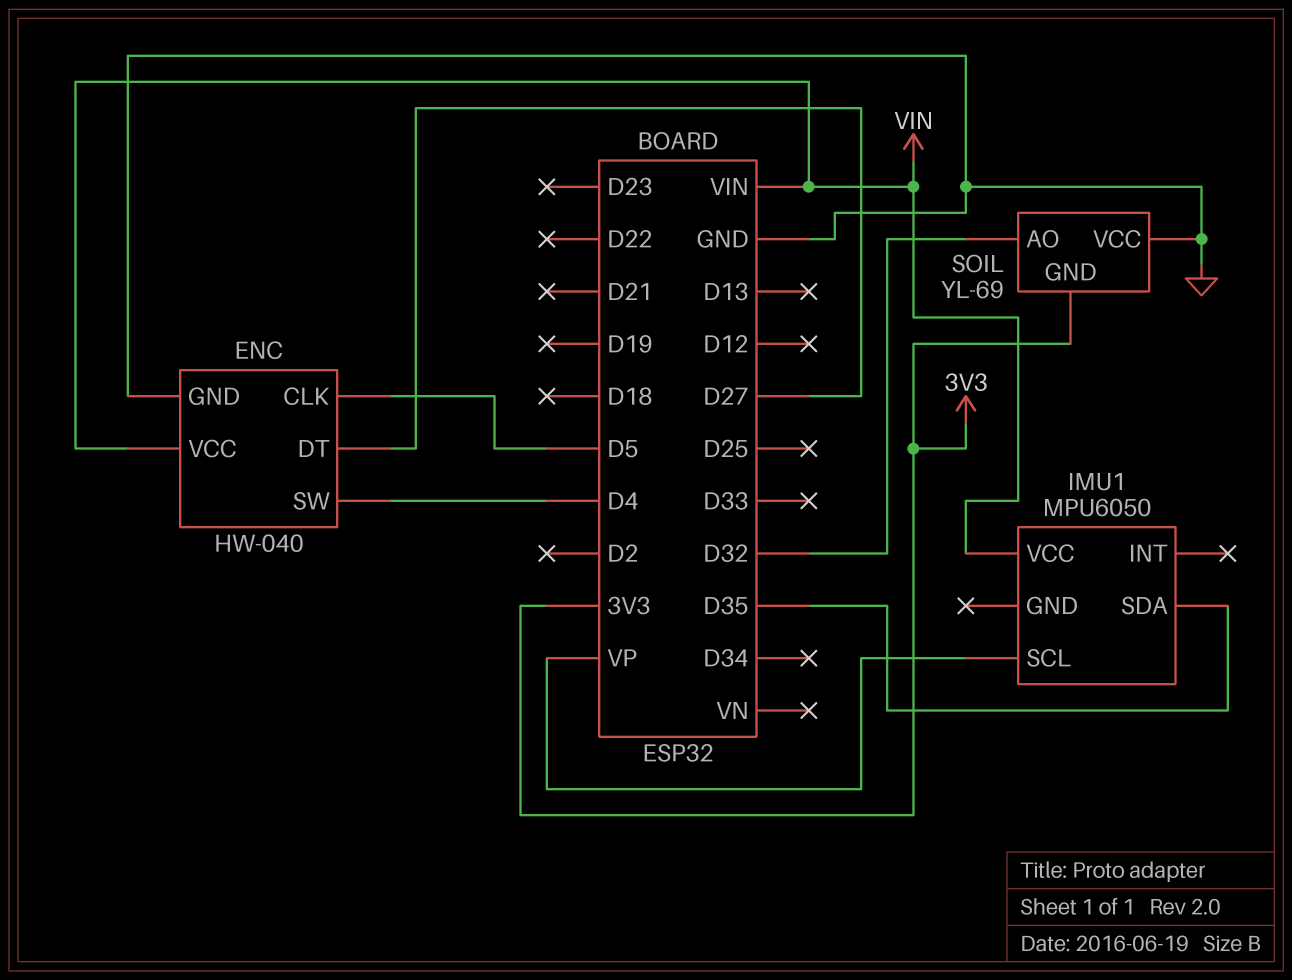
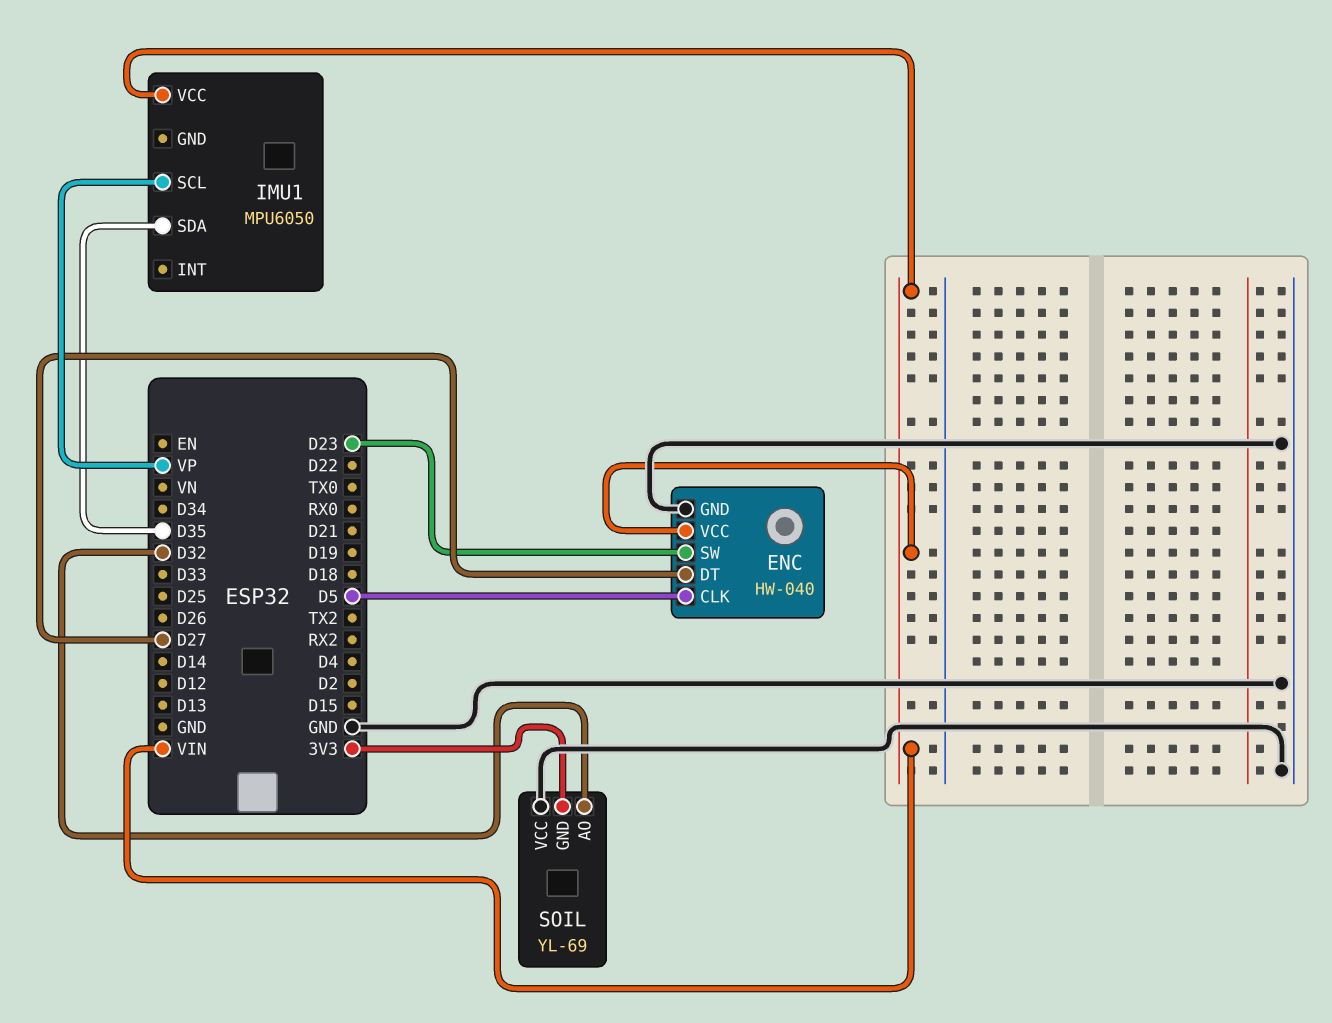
ENC pin SW: D4 -> D23

